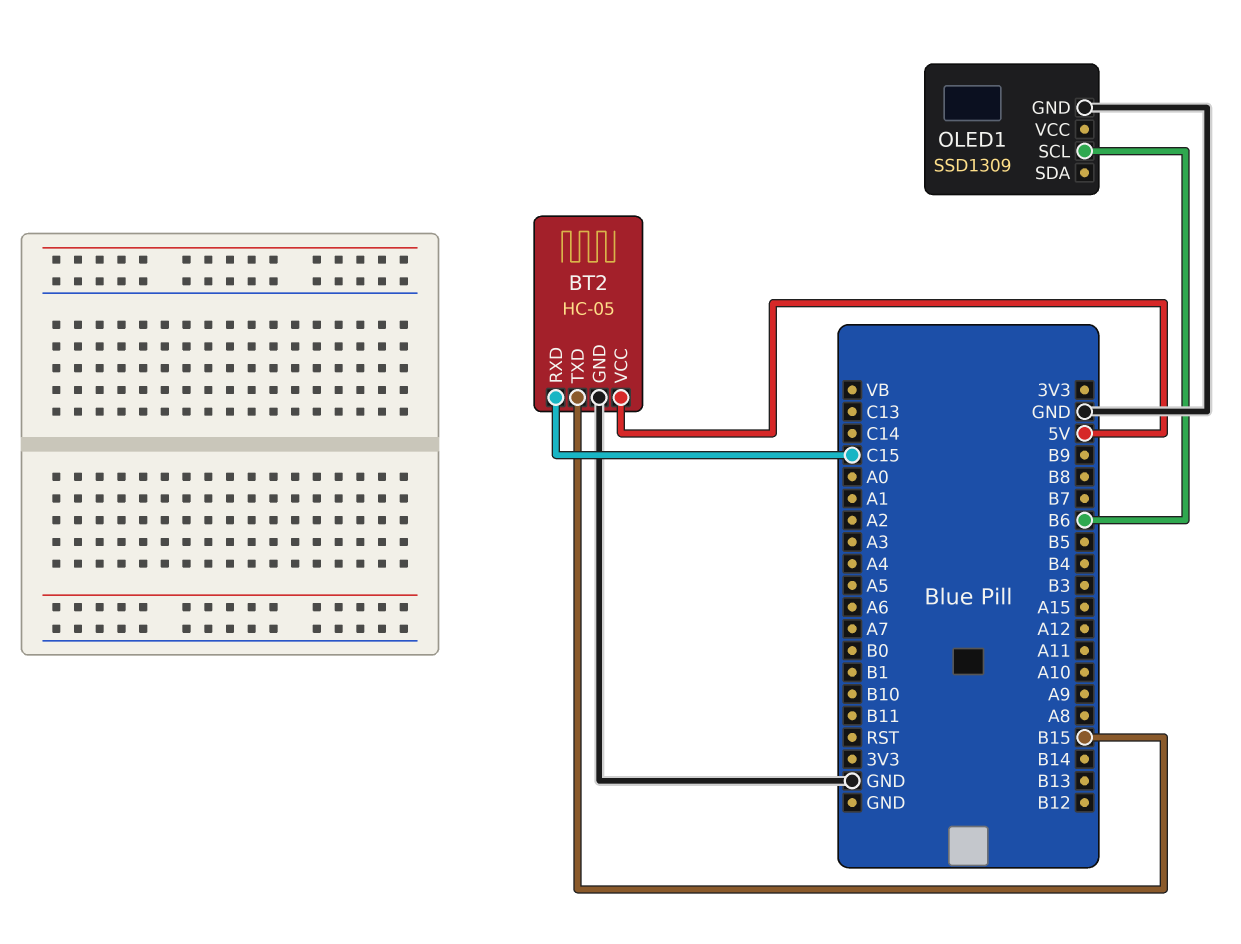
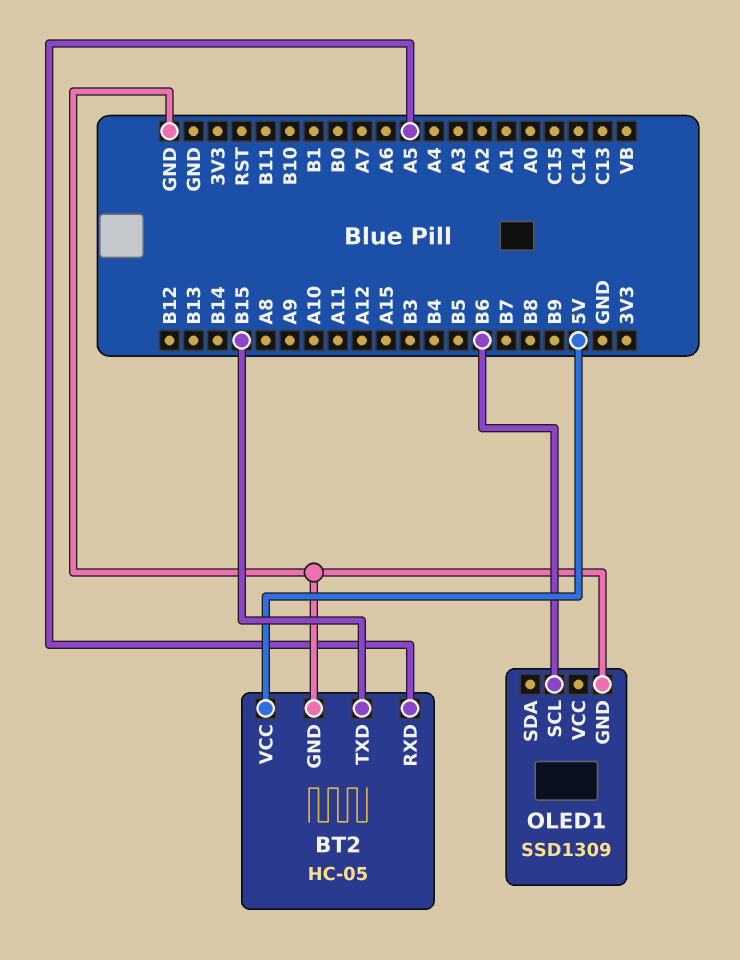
BT2 pin RXD: C15 -> A5

